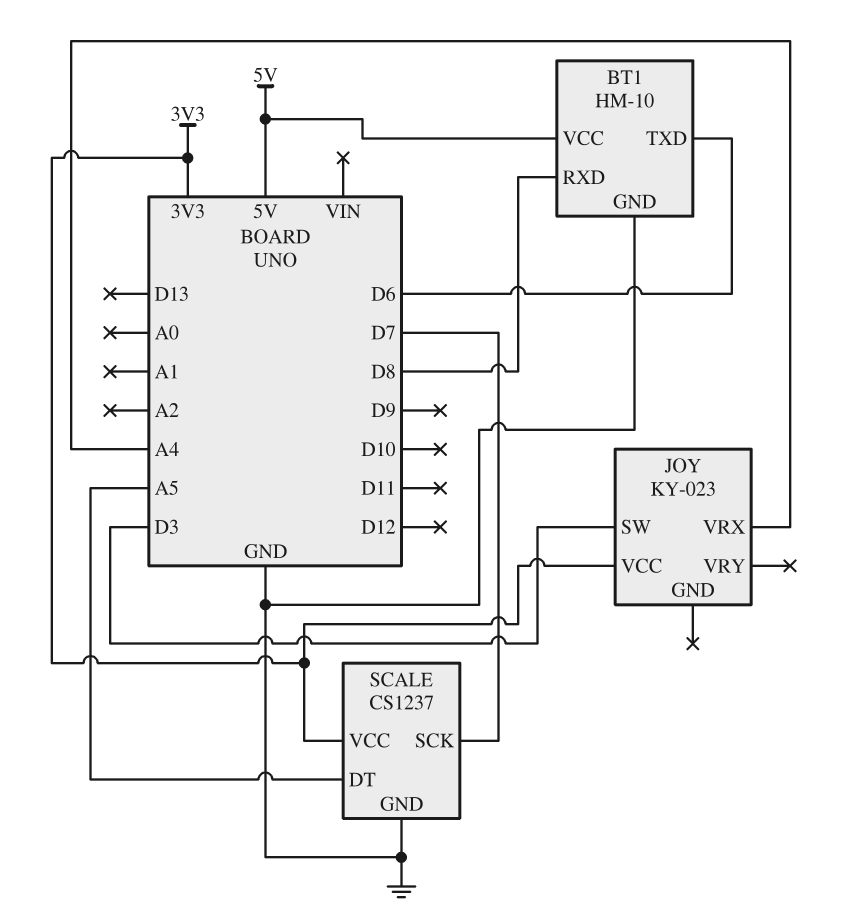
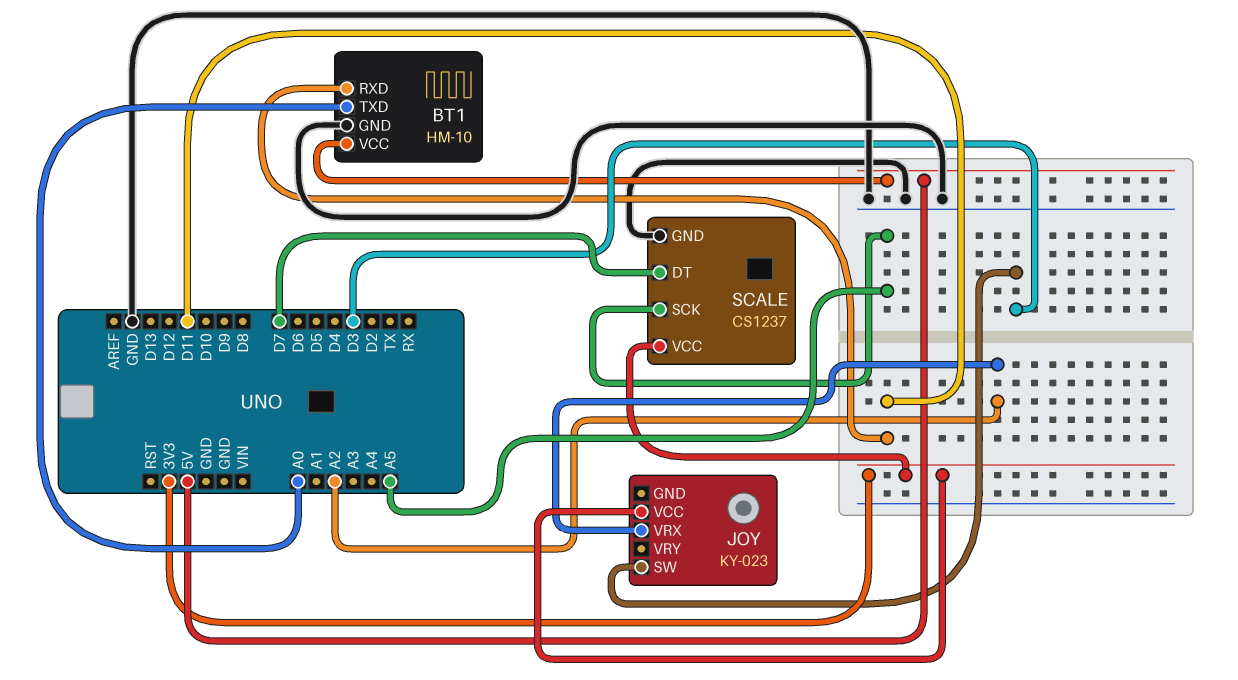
BT1 pin RXD: D8 -> D11
BT1 pin TXD: D6 -> A0
JOY pin VRX: A4 -> A2
SCALE pin DT: A5 -> D7
SCALE pin SCK: D7 -> A5

